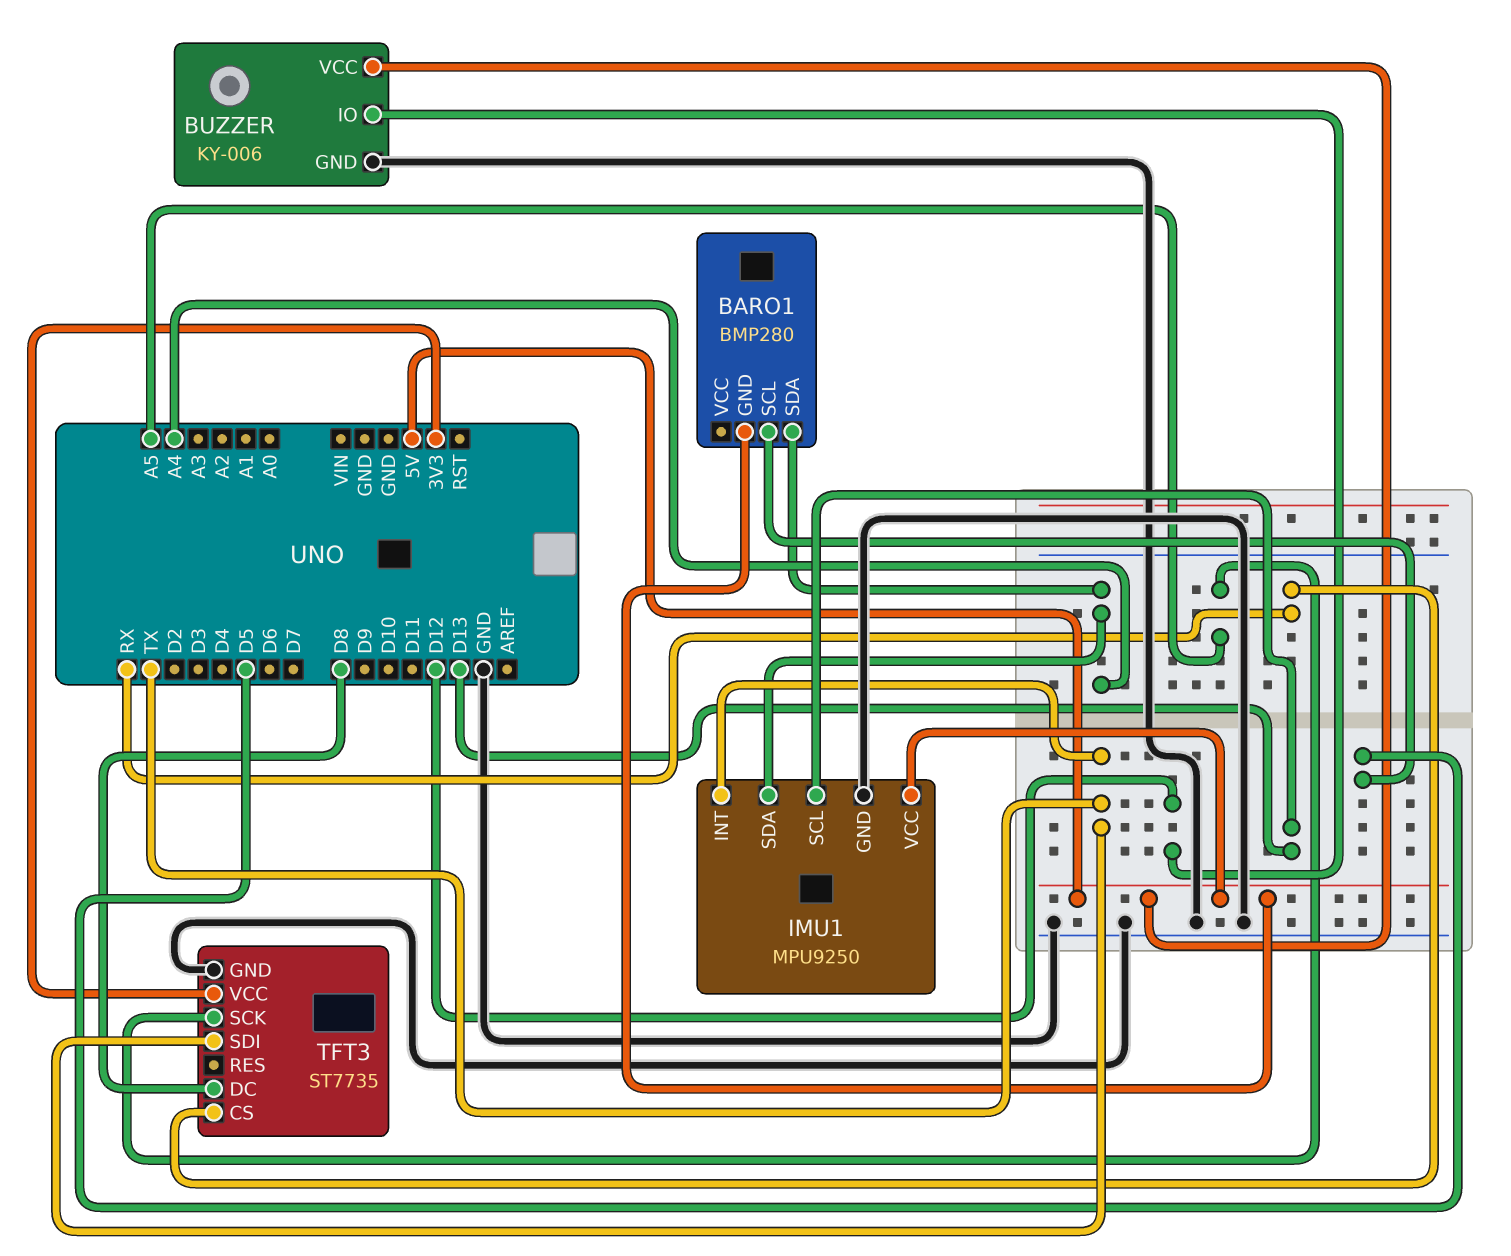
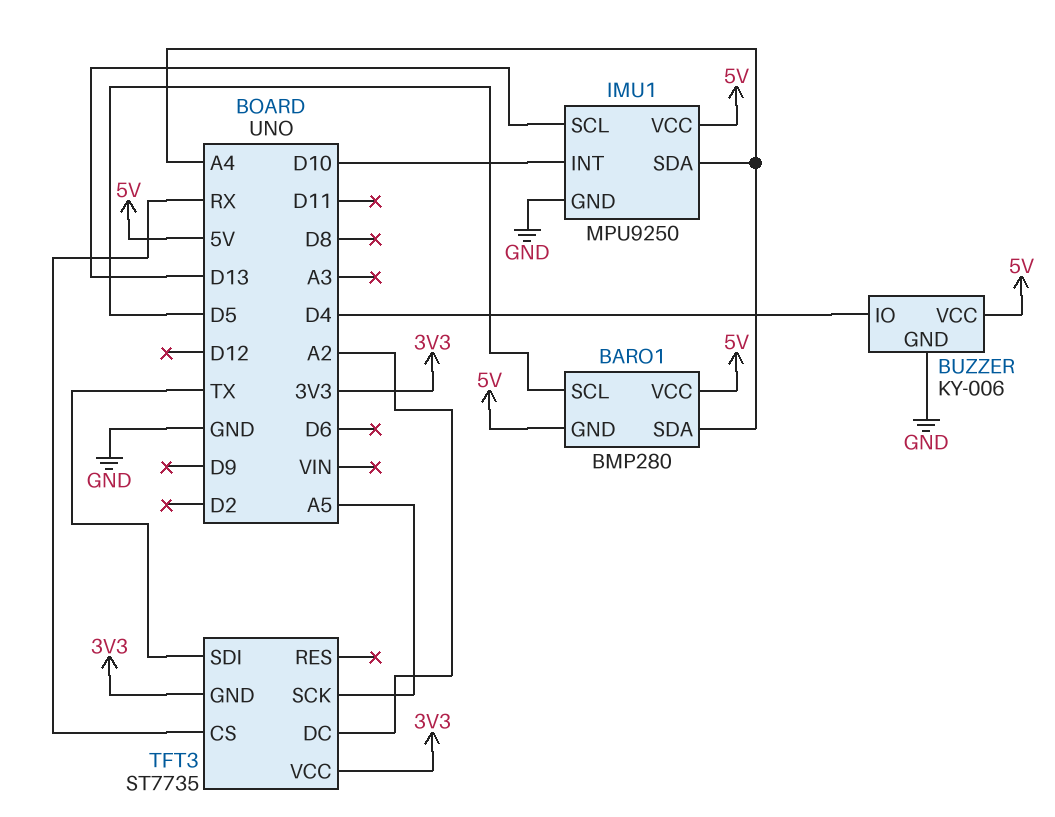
BARO1 pin VCC: none -> 5V
BUZZER pin IO: D12 -> D4
IMU1 pin INT: TX -> D10
TFT3 pin DC: D8 -> A2
TFT3 pin GND: GND -> 3V3

